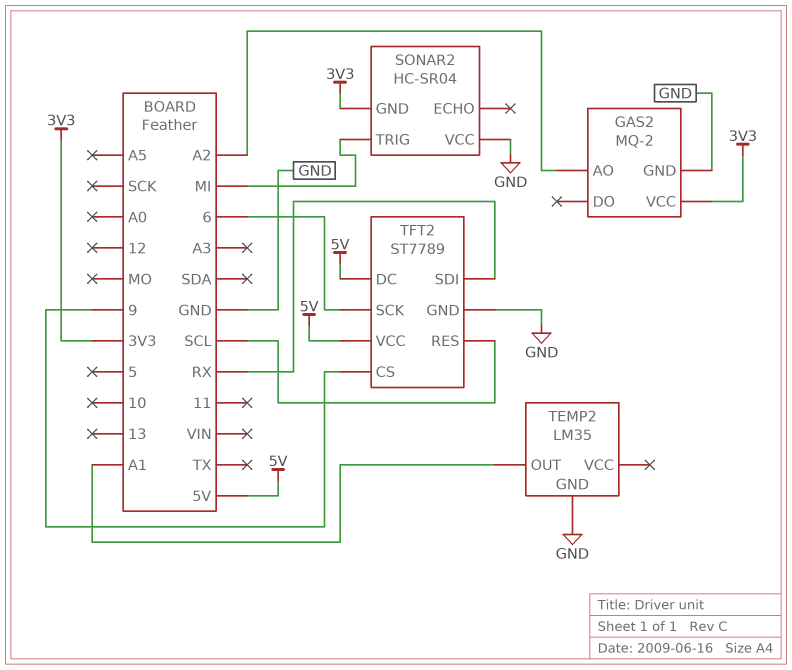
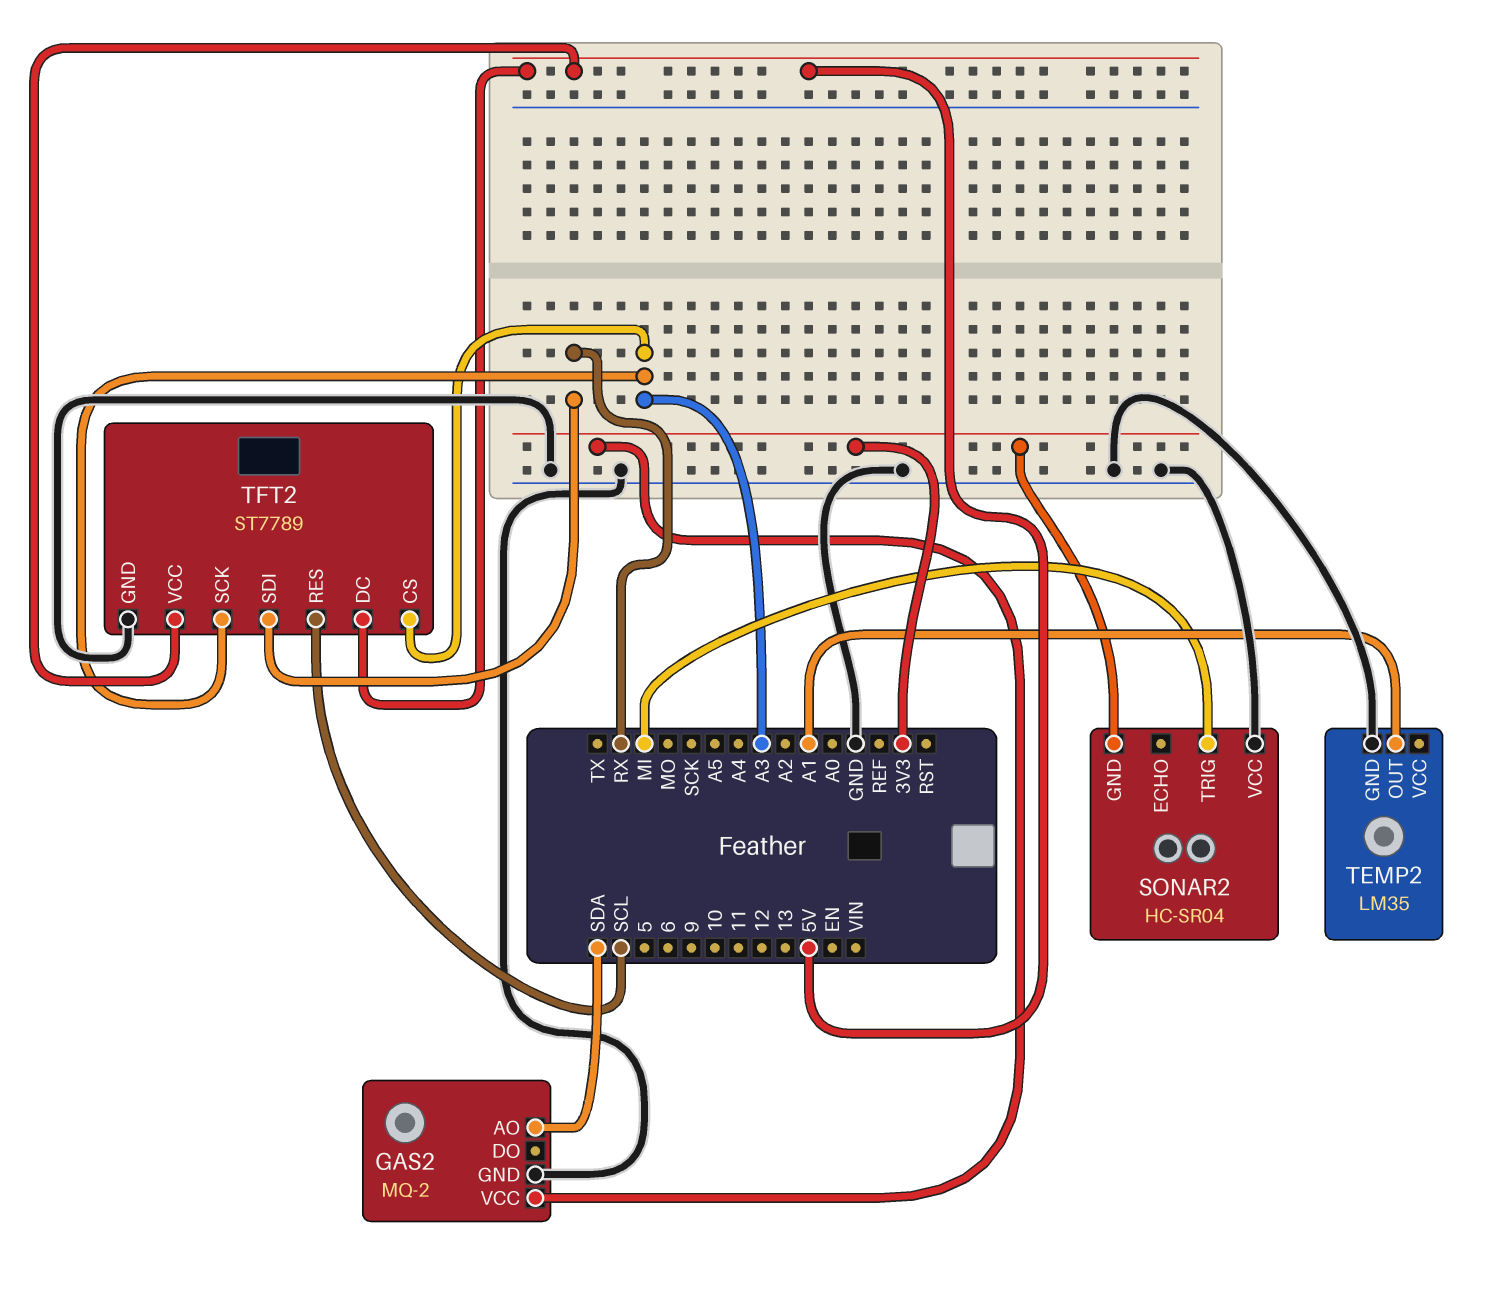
GAS2 pin AO: A2 -> SDA
TFT2 pin CS: 9 -> A3
TFT2 pin SCK: 6 -> A3

